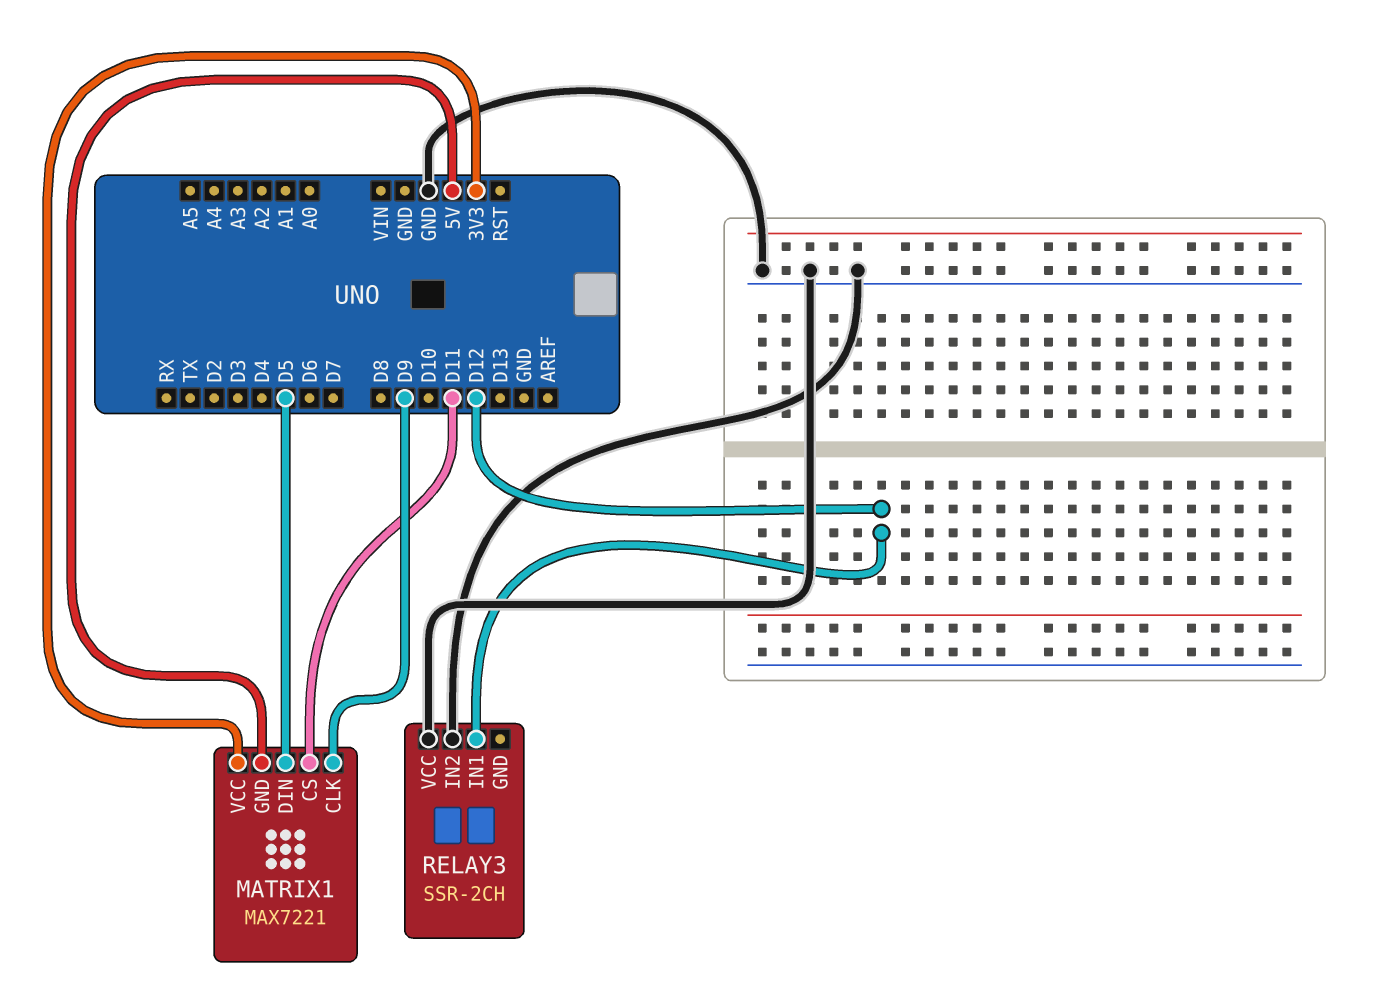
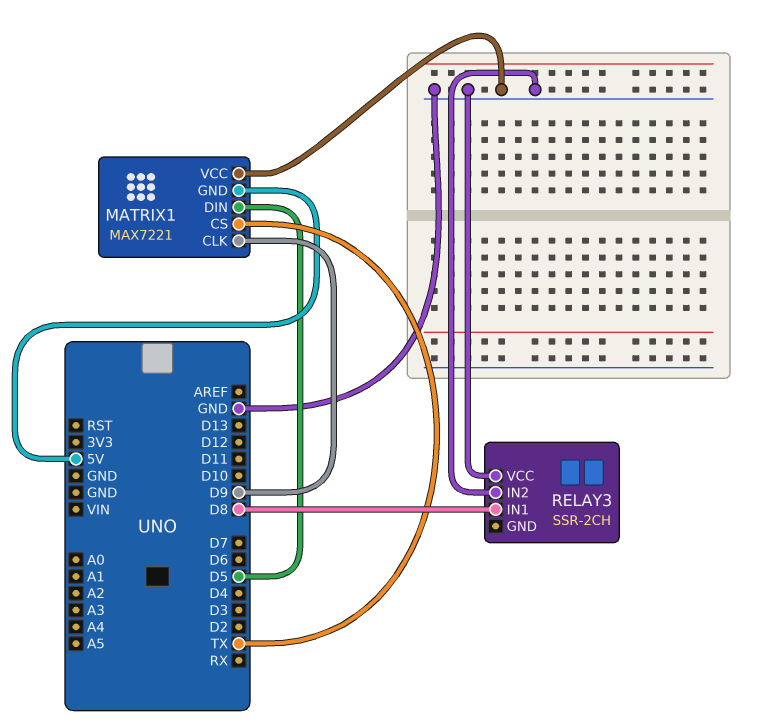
MATRIX1 pin CS: D11 -> TX
MATRIX1 pin VCC: 3V3 -> GND
RELAY3 pin IN1: D12 -> D8

